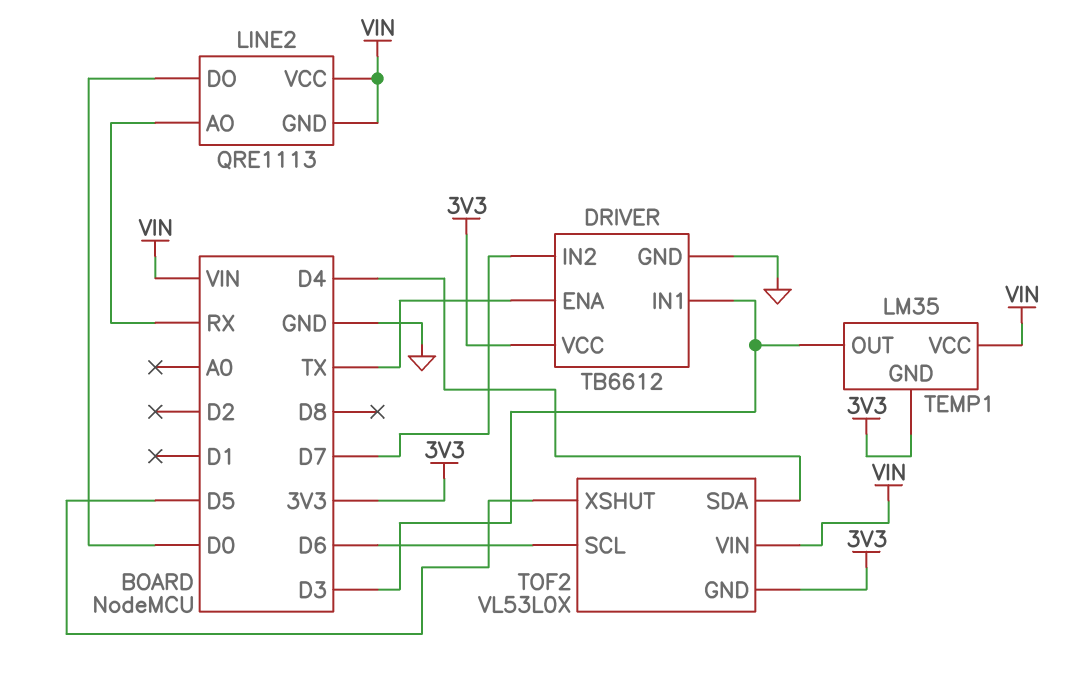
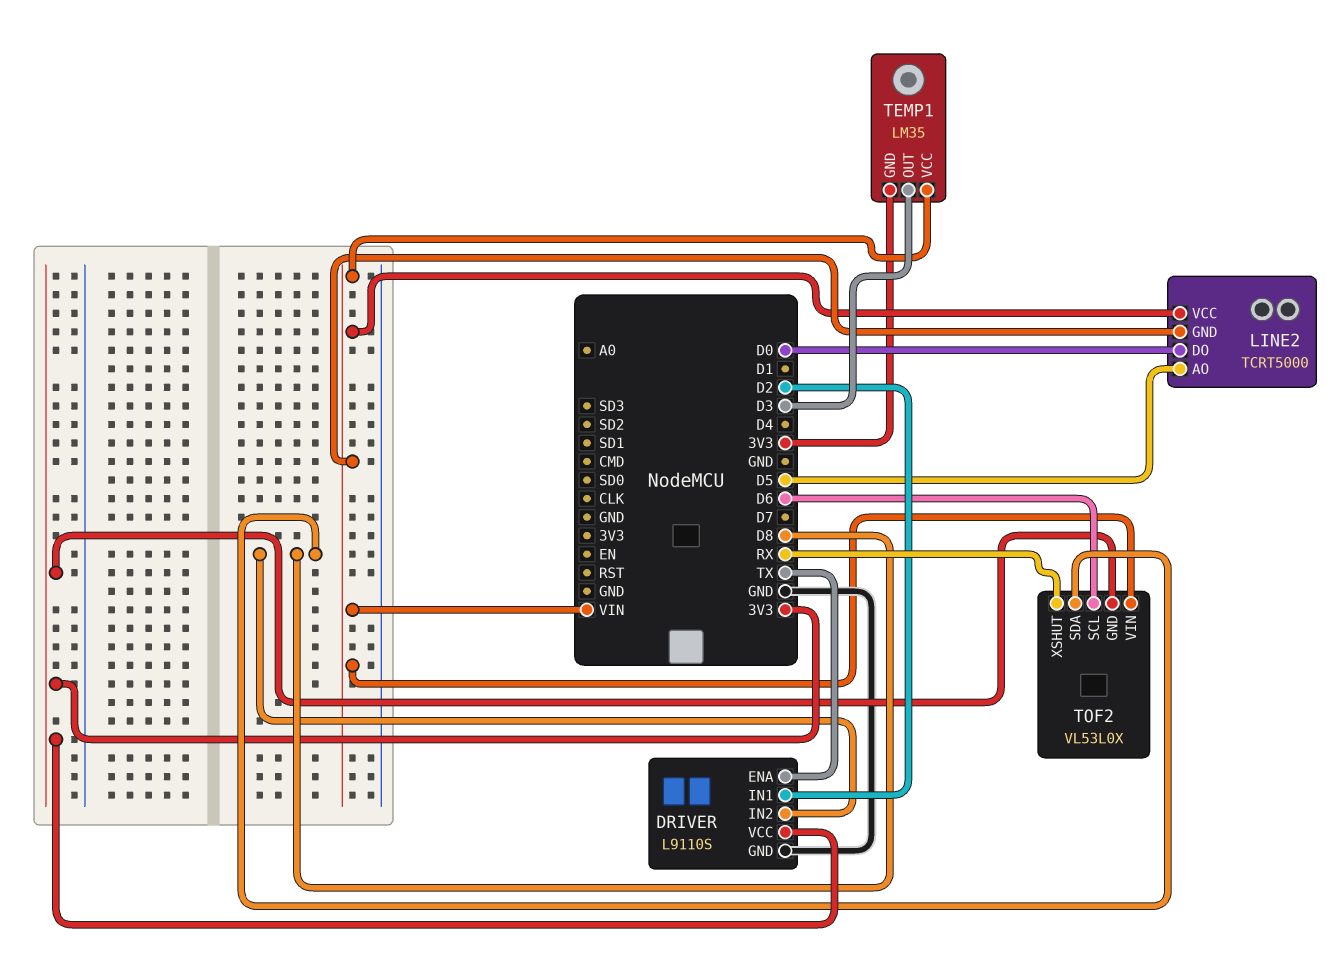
DRIVER: TB6612 -> L9110S
DRIVER pin IN1: D3 -> D2
DRIVER pin IN2: D7 -> D8
LINE2: QRE1113 -> TCRT5000
LINE2 pin AO: RX -> D5
TOF2 pin SDA: D4 -> D8
TOF2 pin XSHUT: D5 -> RX

